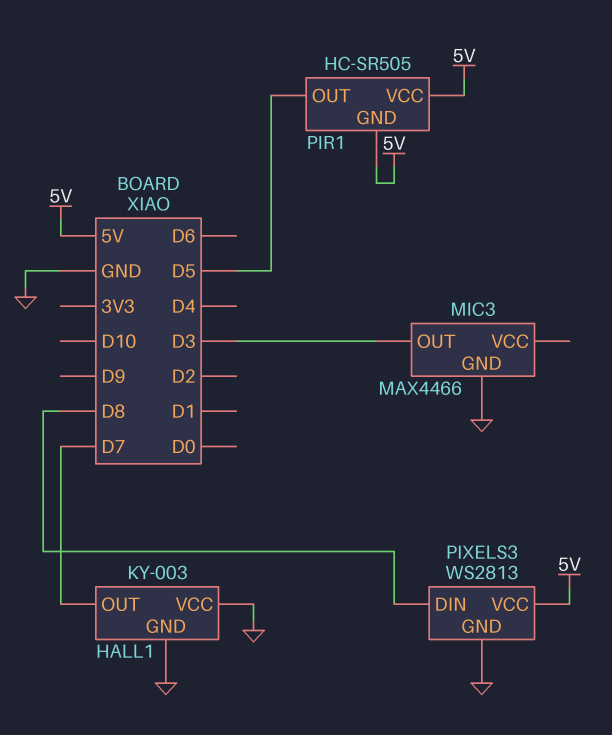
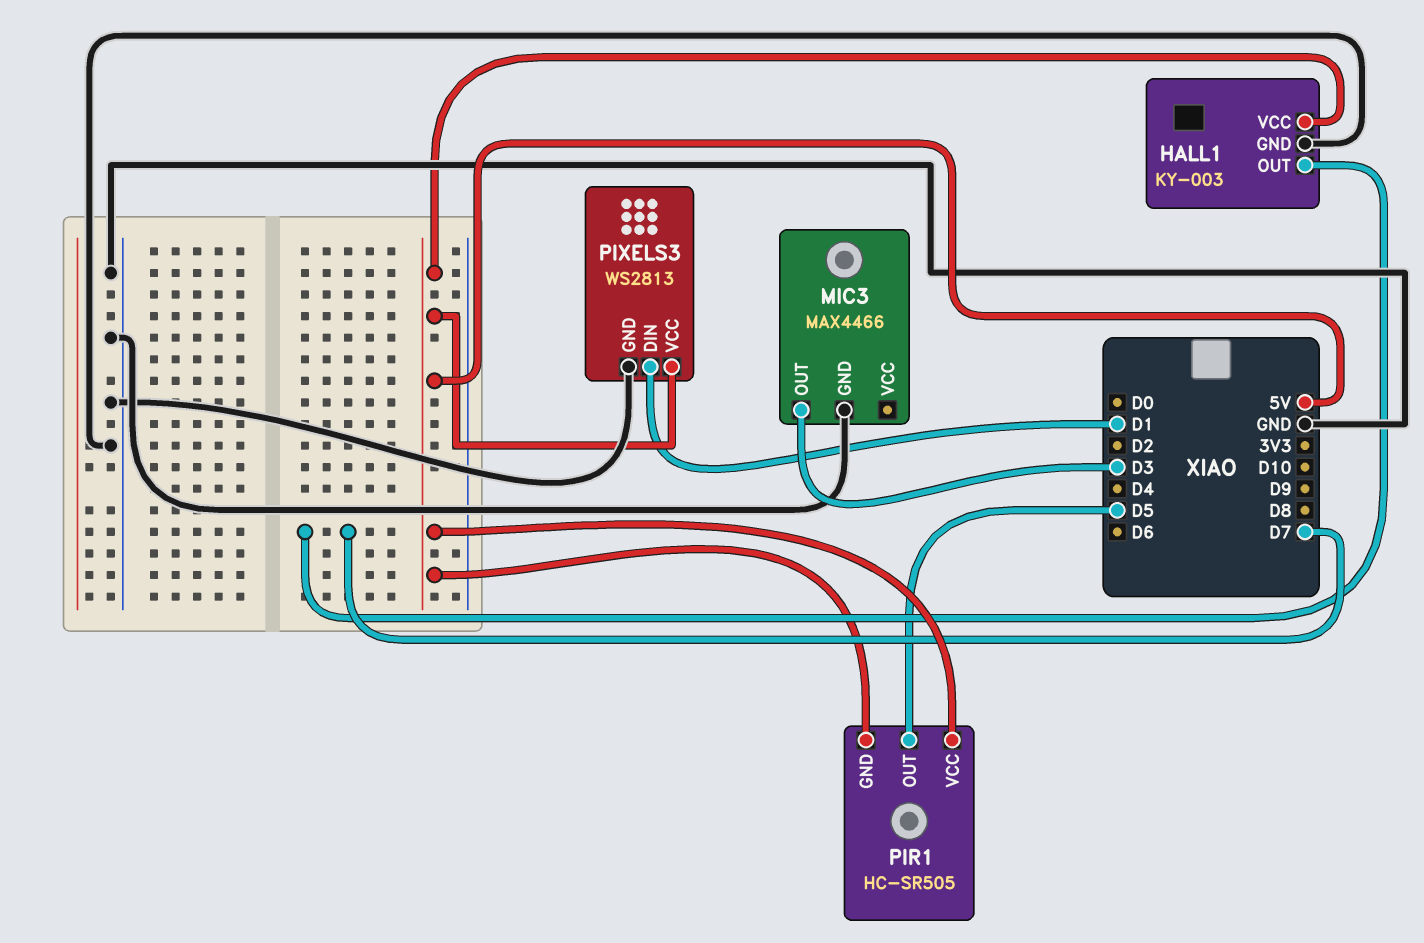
HALL1 pin VCC: GND -> 5V
PIXELS3 pin DIN: D8 -> D1

